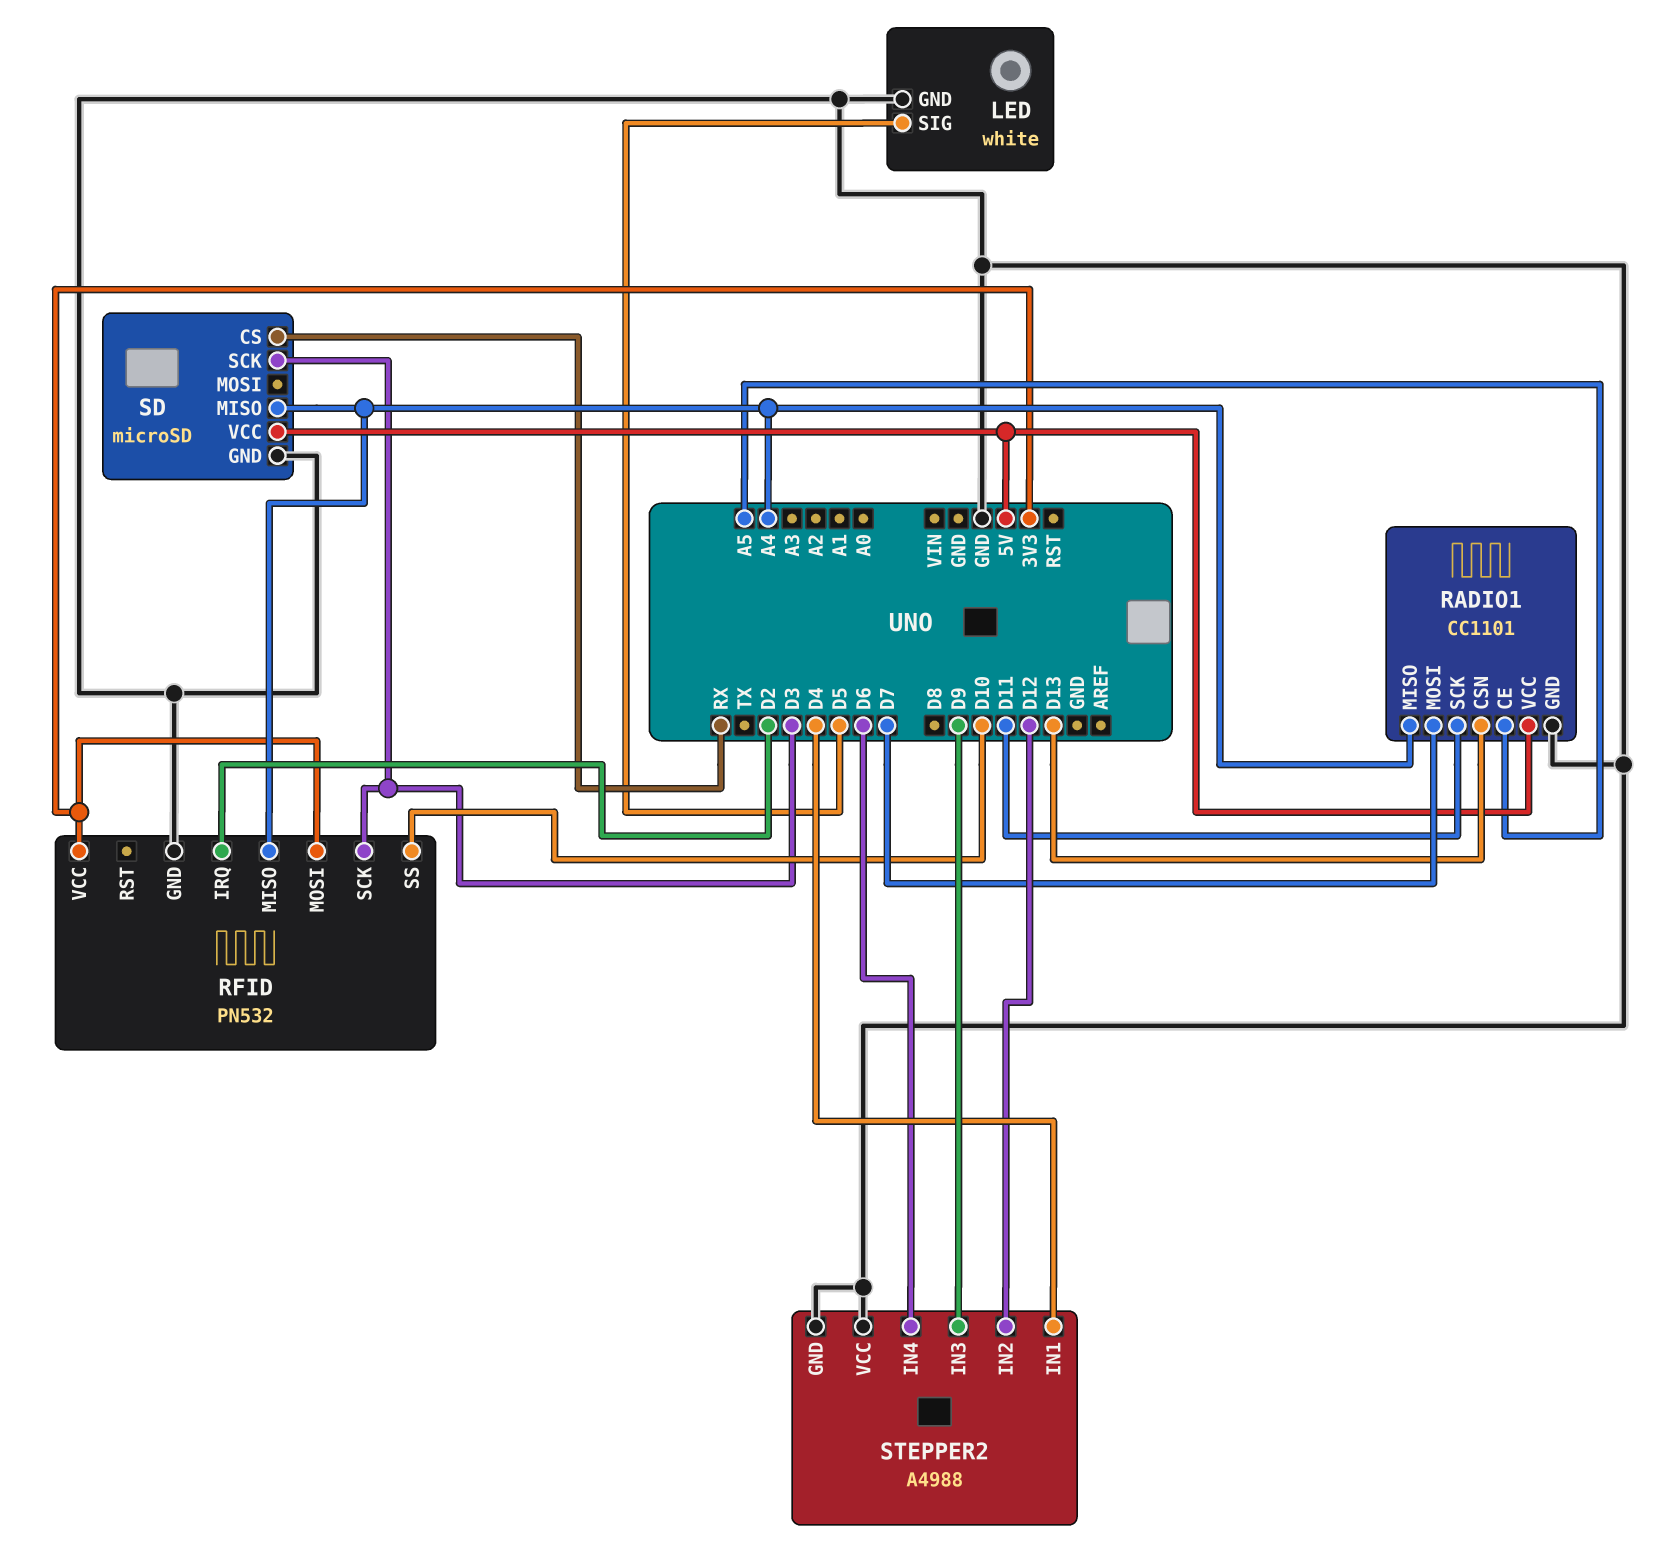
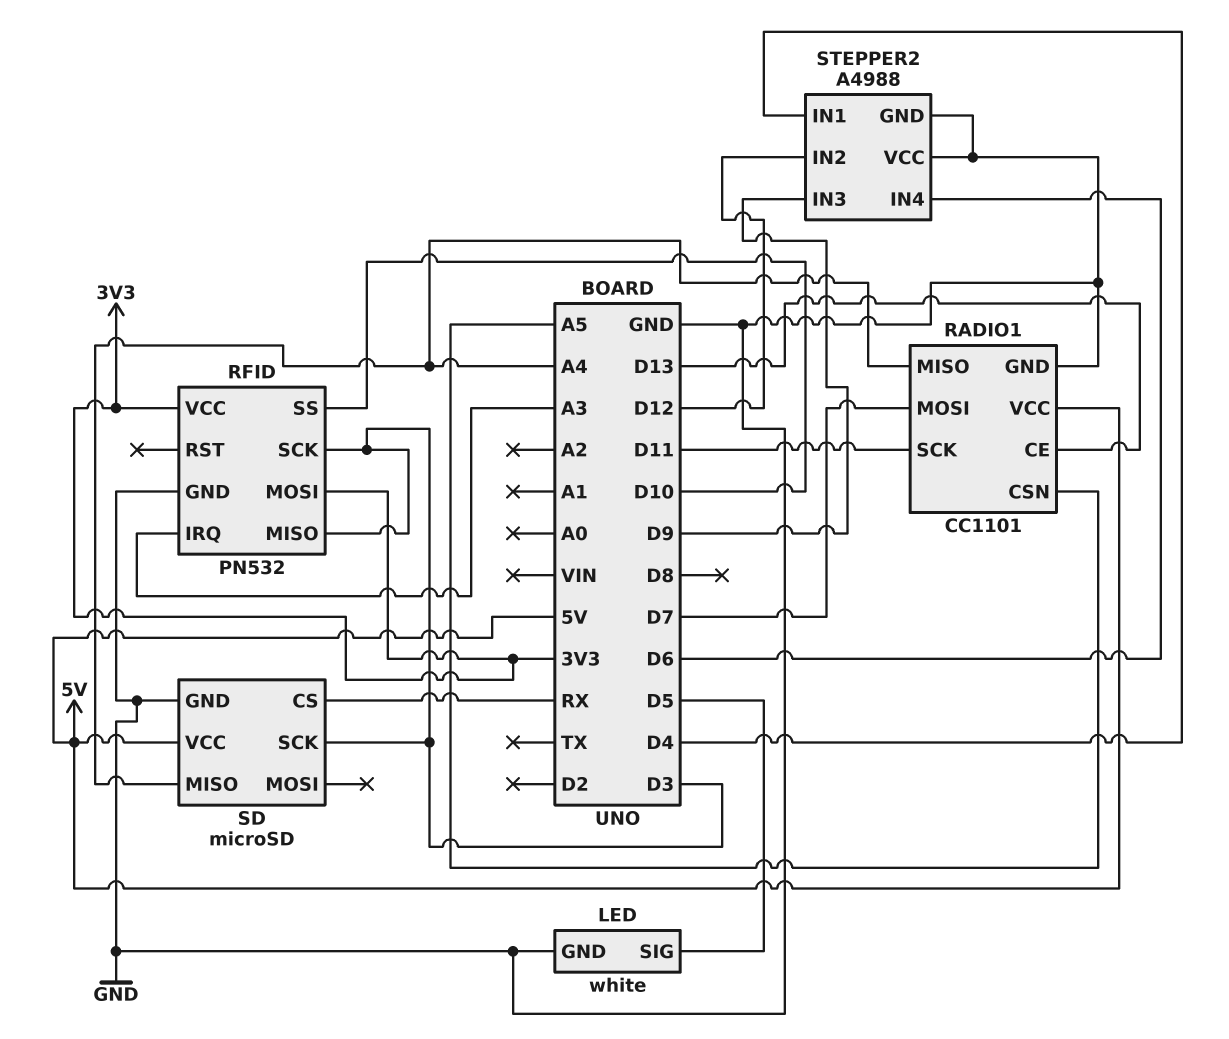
RADIO1 pin CE: A5 -> D13
RADIO1 pin CSN: D13 -> A5
RFID pin IRQ: D2 -> A3
RFID pin MISO: A4 -> D3

